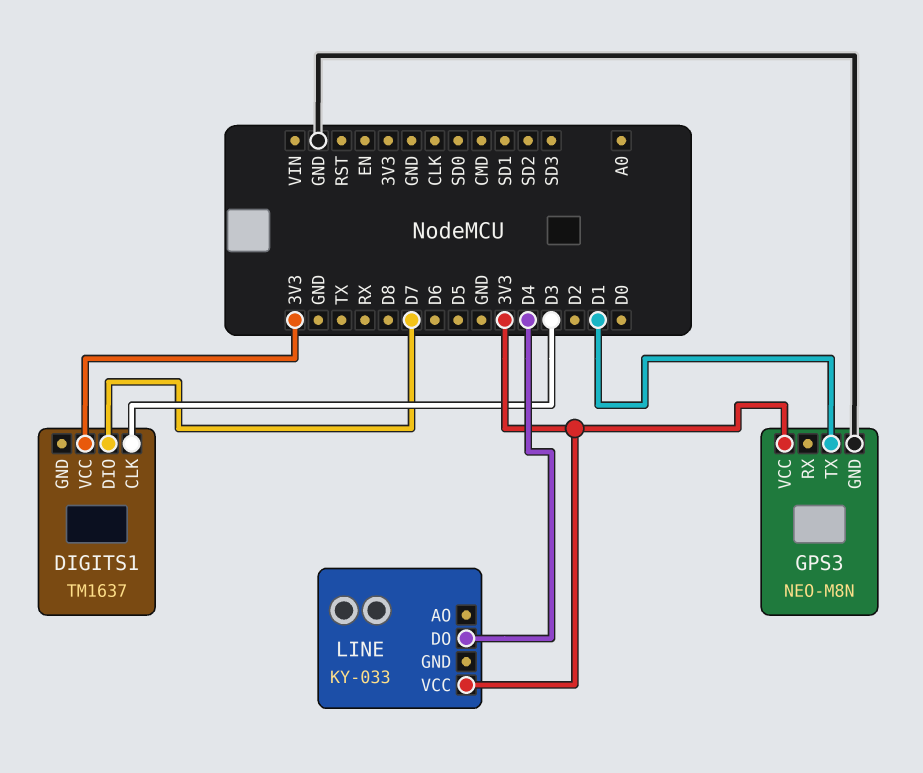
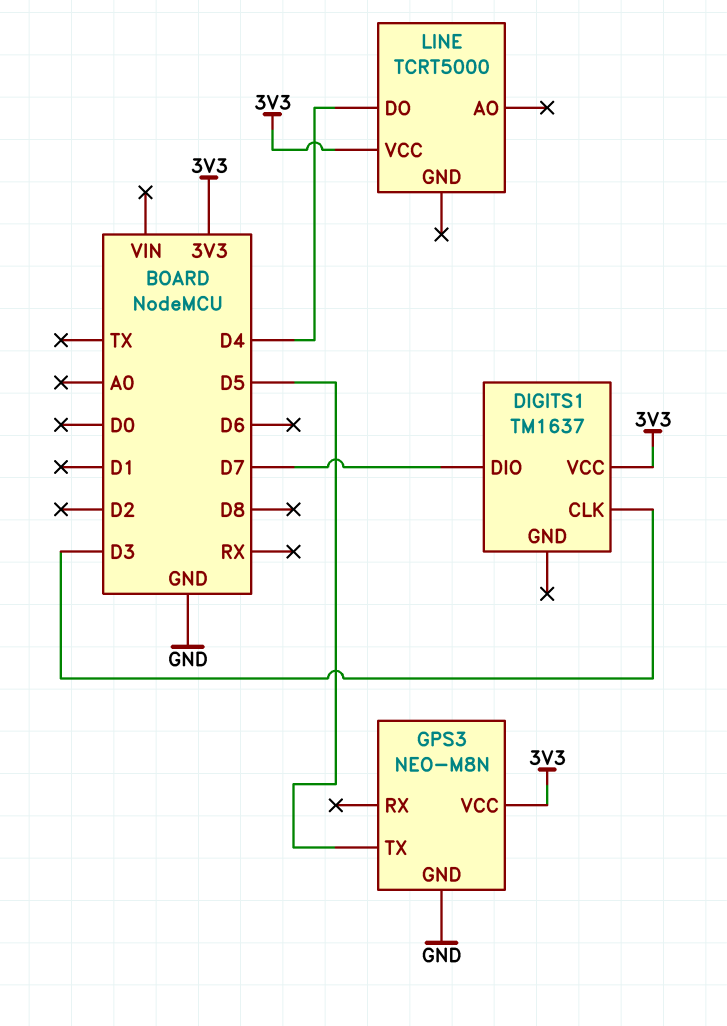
GPS3 pin TX: D1 -> D5
LINE: KY-033 -> TCRT5000

